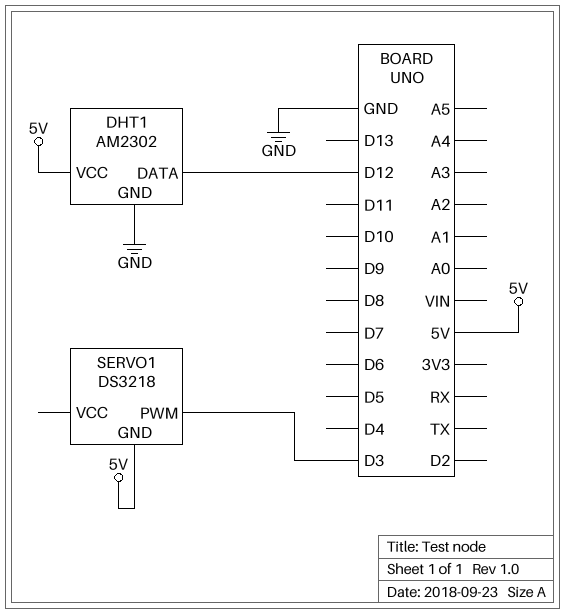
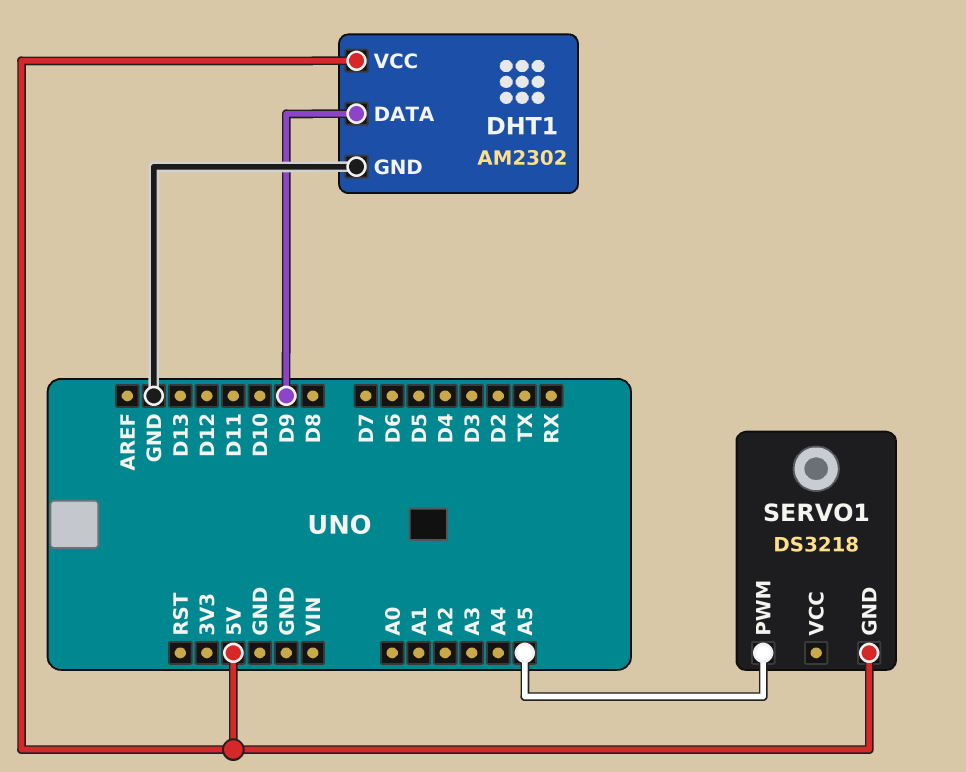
DHT1 pin DATA: D12 -> D9
SERVO1 pin PWM: D3 -> A5

